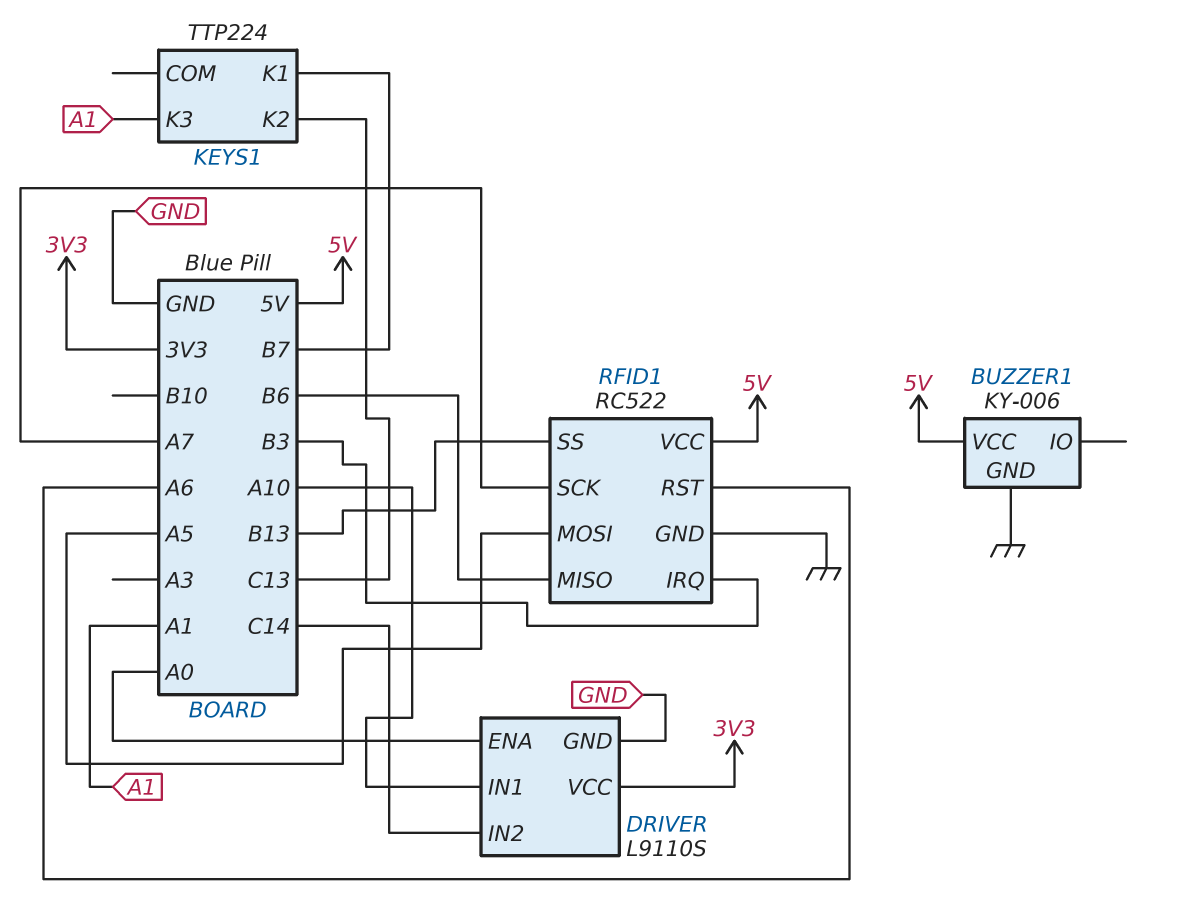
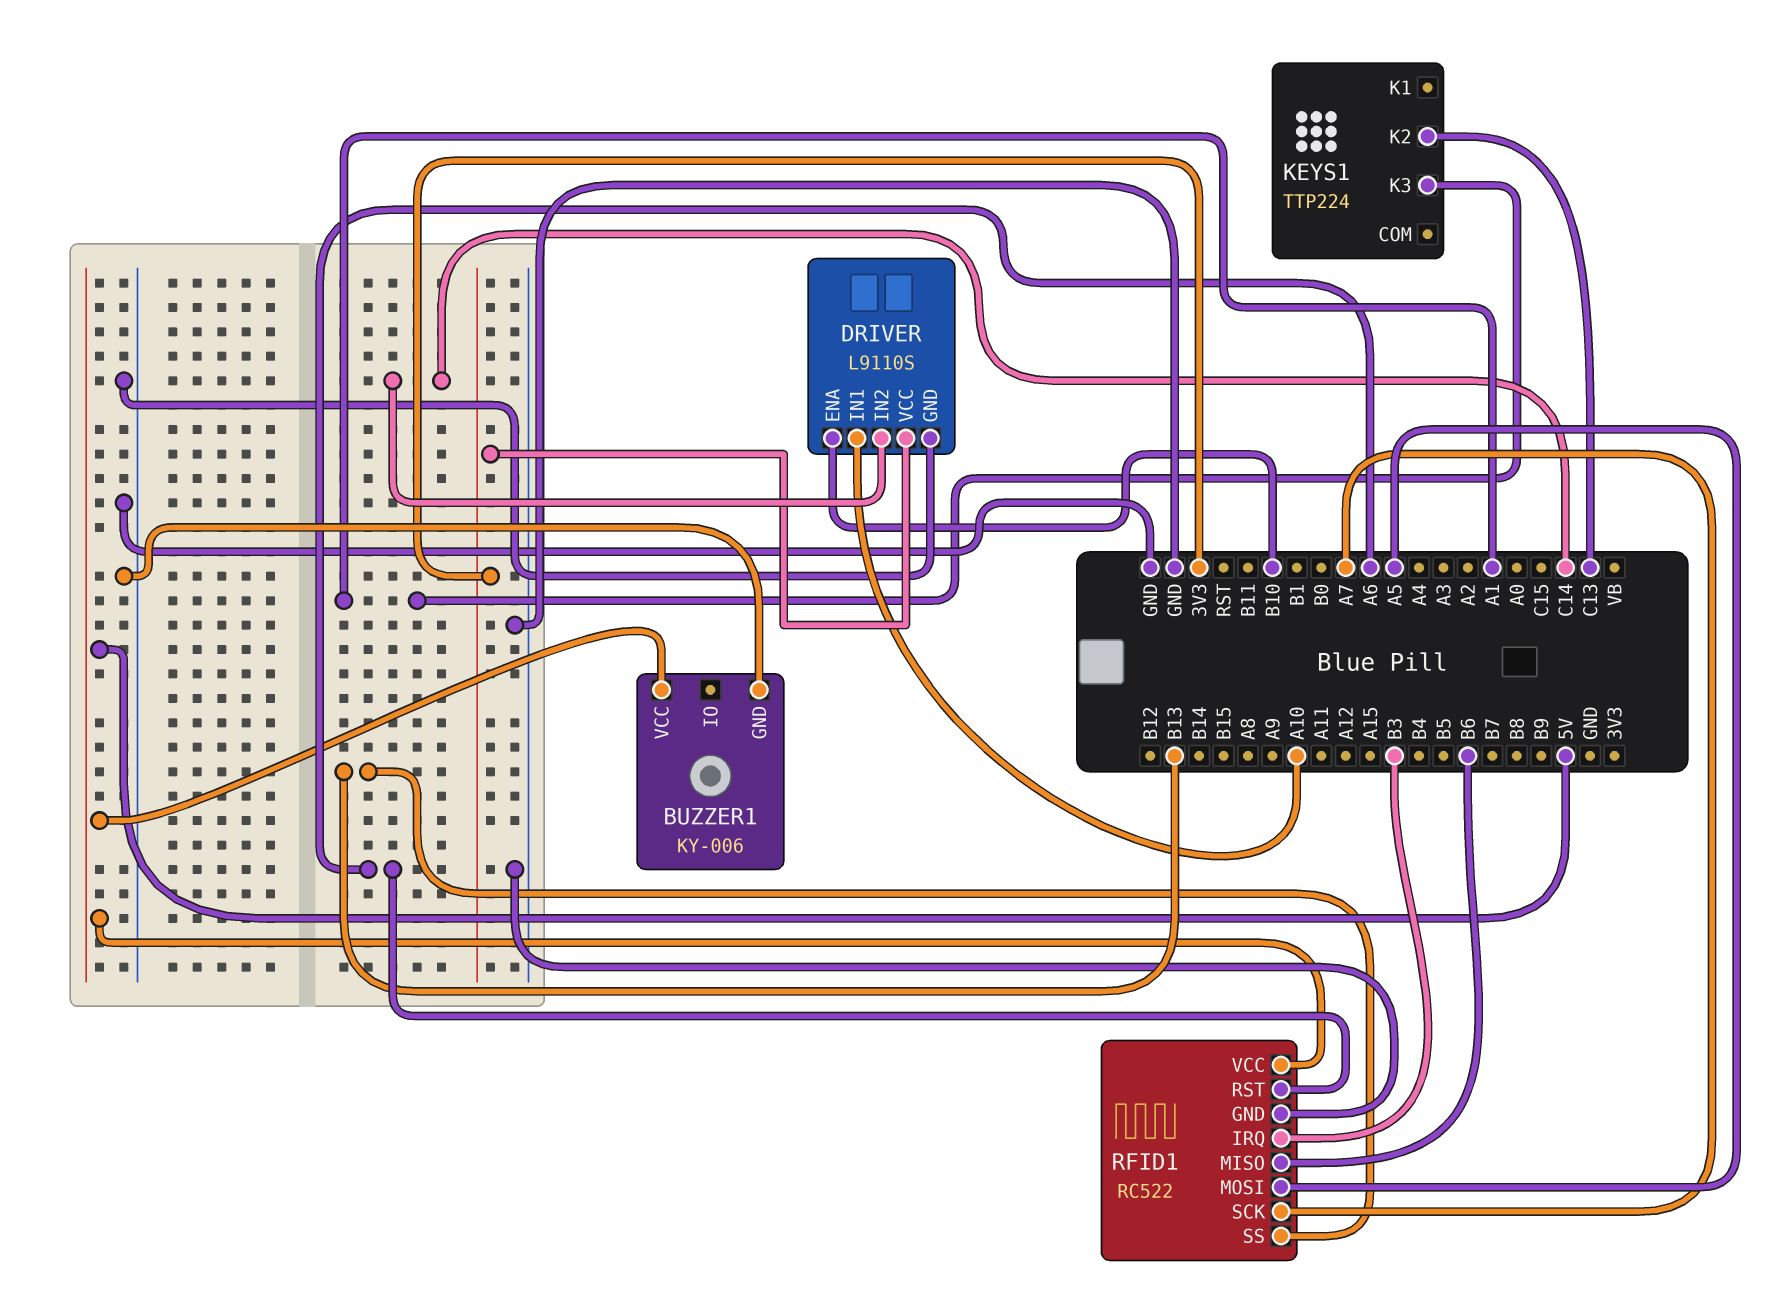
DRIVER pin ENA: A0 -> B10
KEYS1 pin K1: B7 -> none

